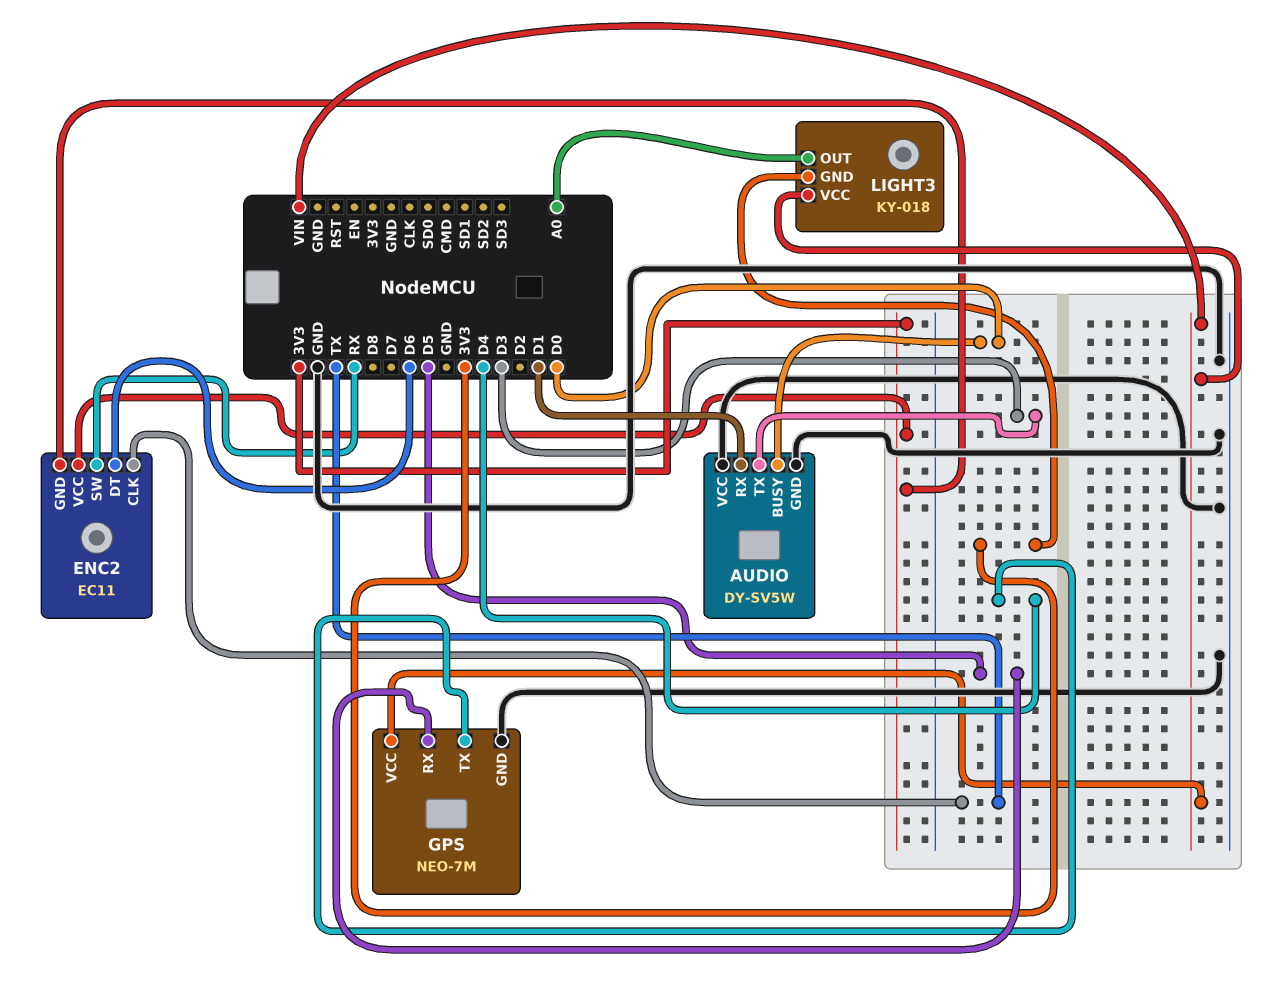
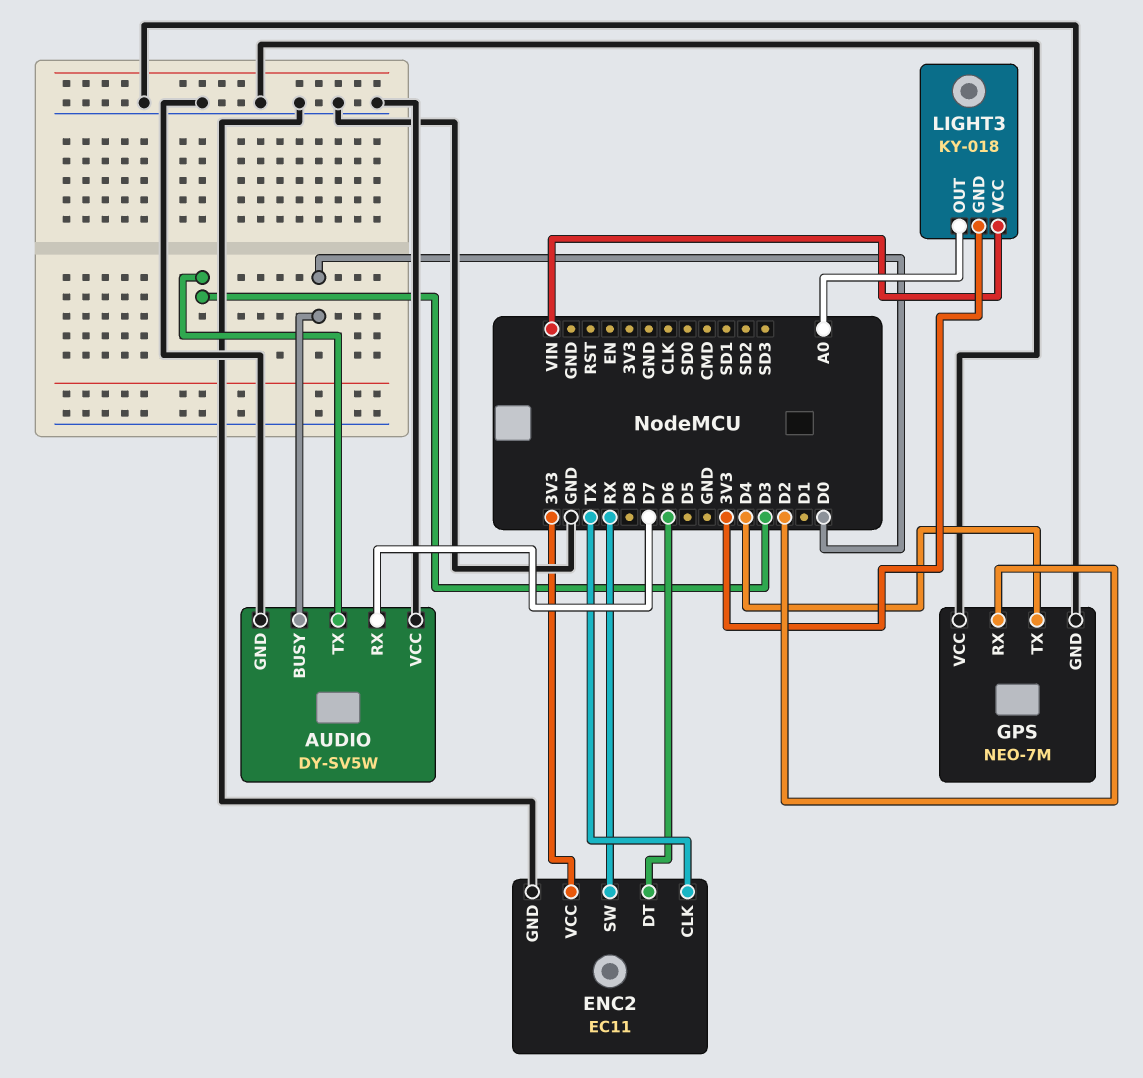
AUDIO pin RX: D1 -> D7
ENC2 pin GND: 3V3 -> GND
GPS pin RX: D5 -> D2
GPS pin VCC: VIN -> GND

